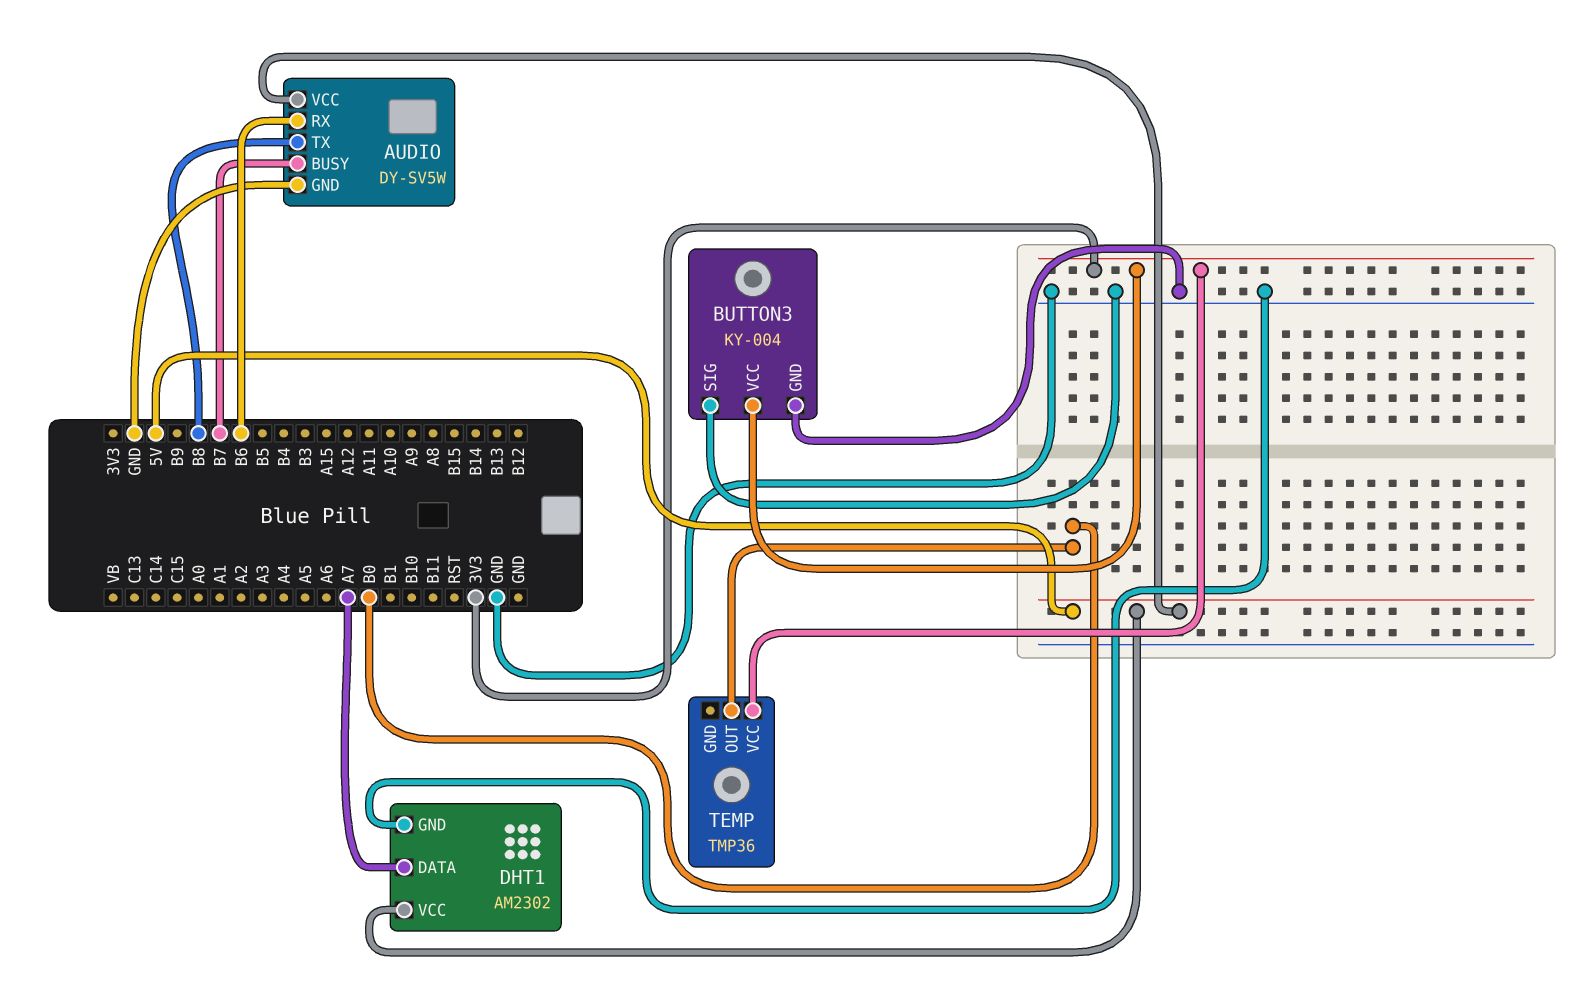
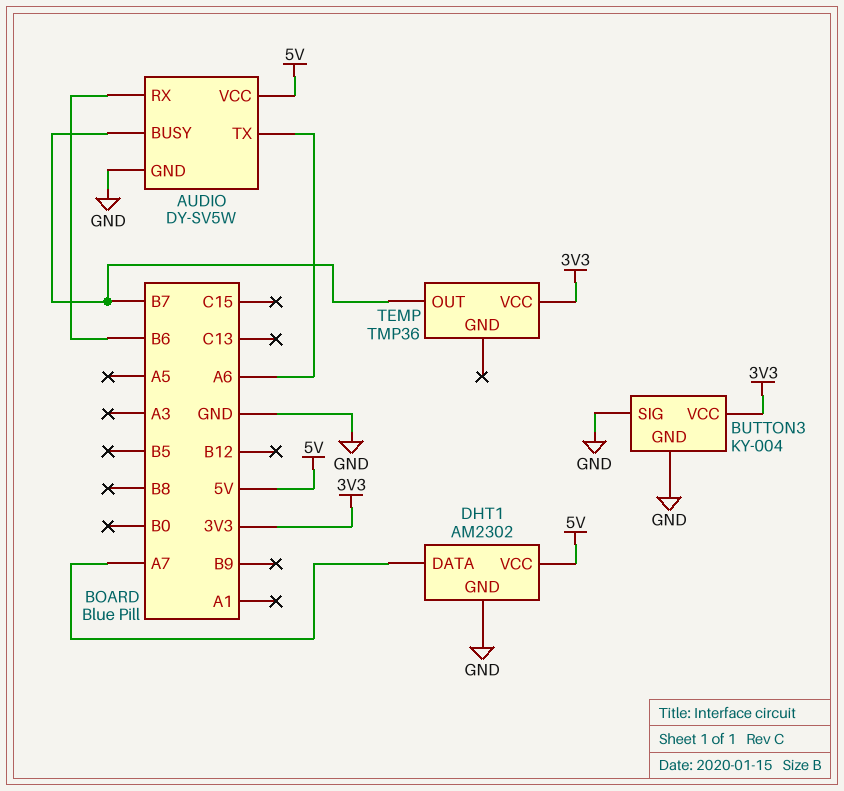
AUDIO pin TX: B8 -> A6
TEMP pin OUT: B0 -> B7

